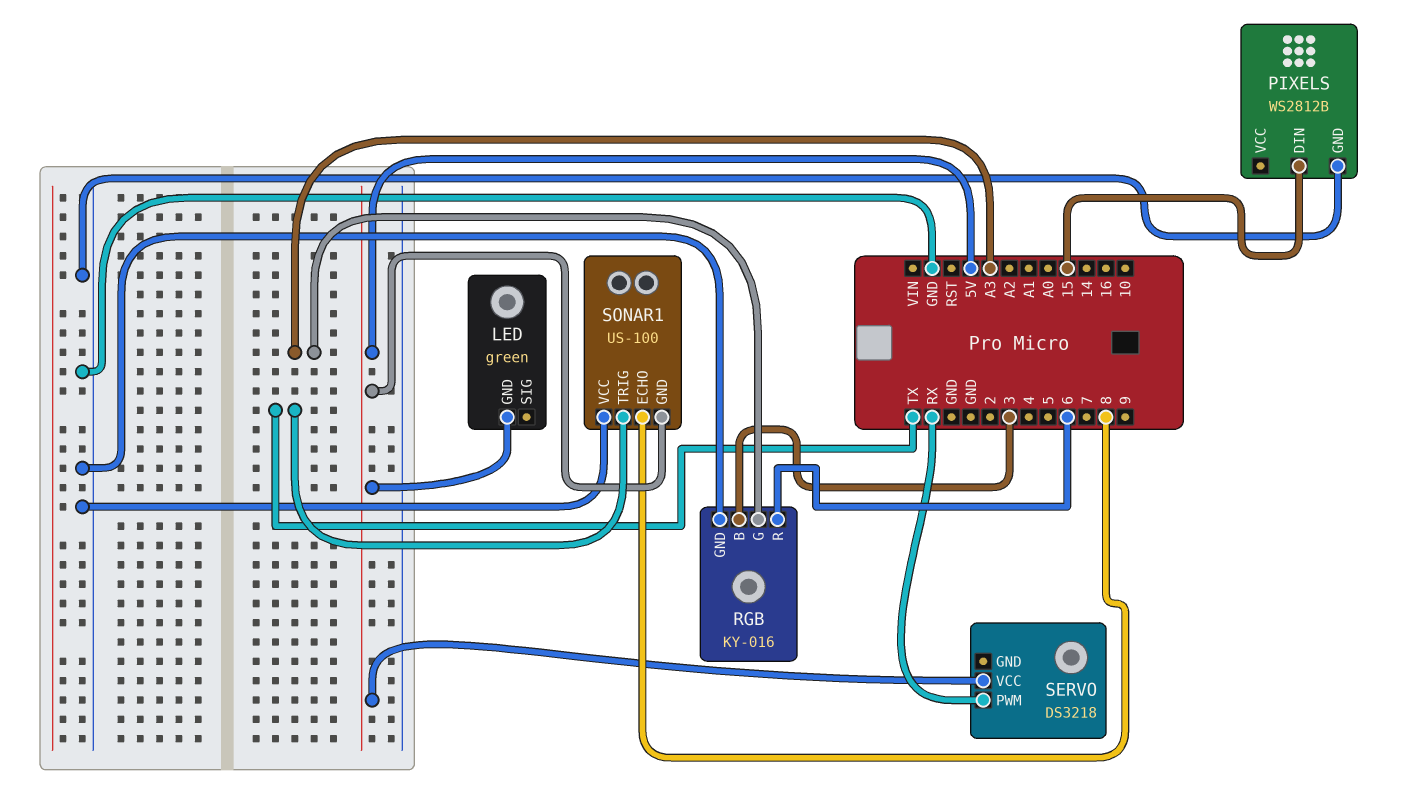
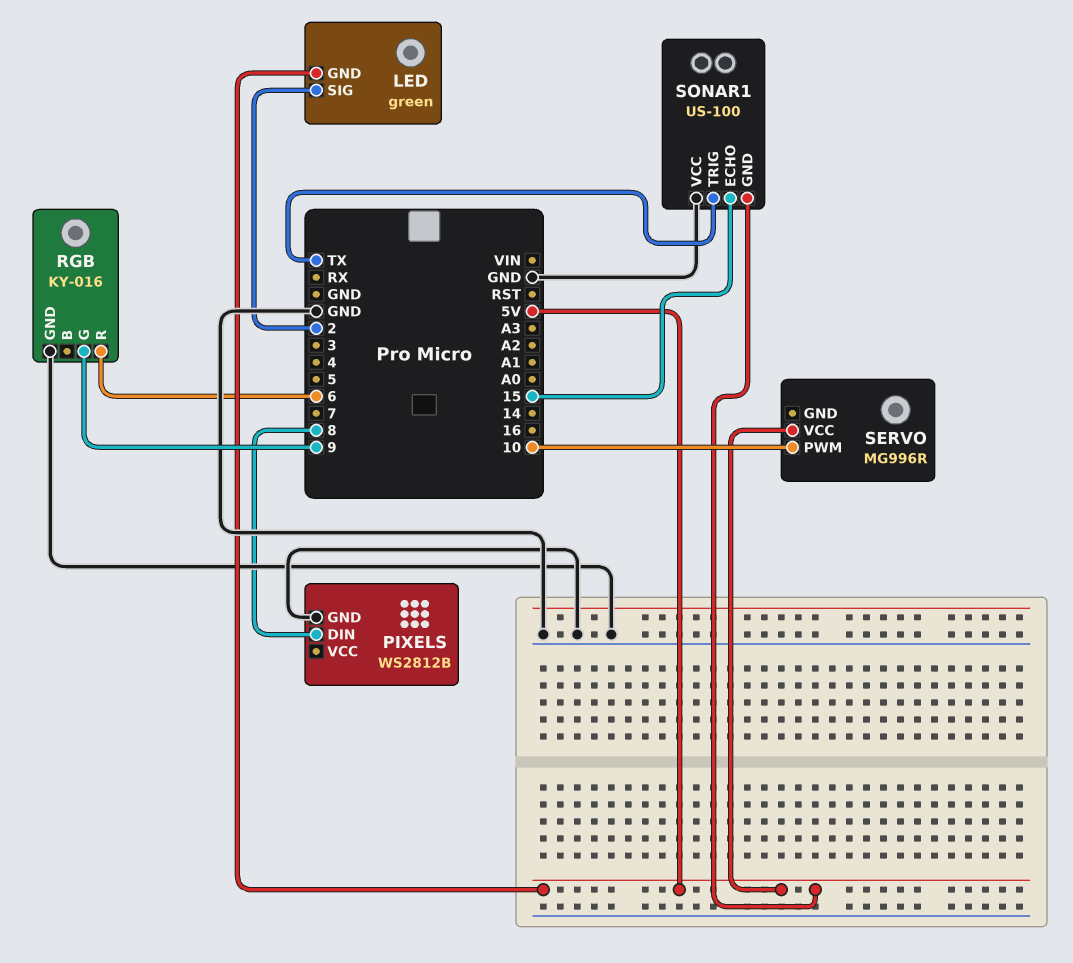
LED pin SIG: none -> 2
PIXELS pin DIN: 15 -> 8
RGB pin B: 3 -> none
RGB pin G: A3 -> 9
SERVO: DS3218 -> MG996R
SERVO pin PWM: RX -> 10
SONAR1 pin ECHO: 8 -> 15

